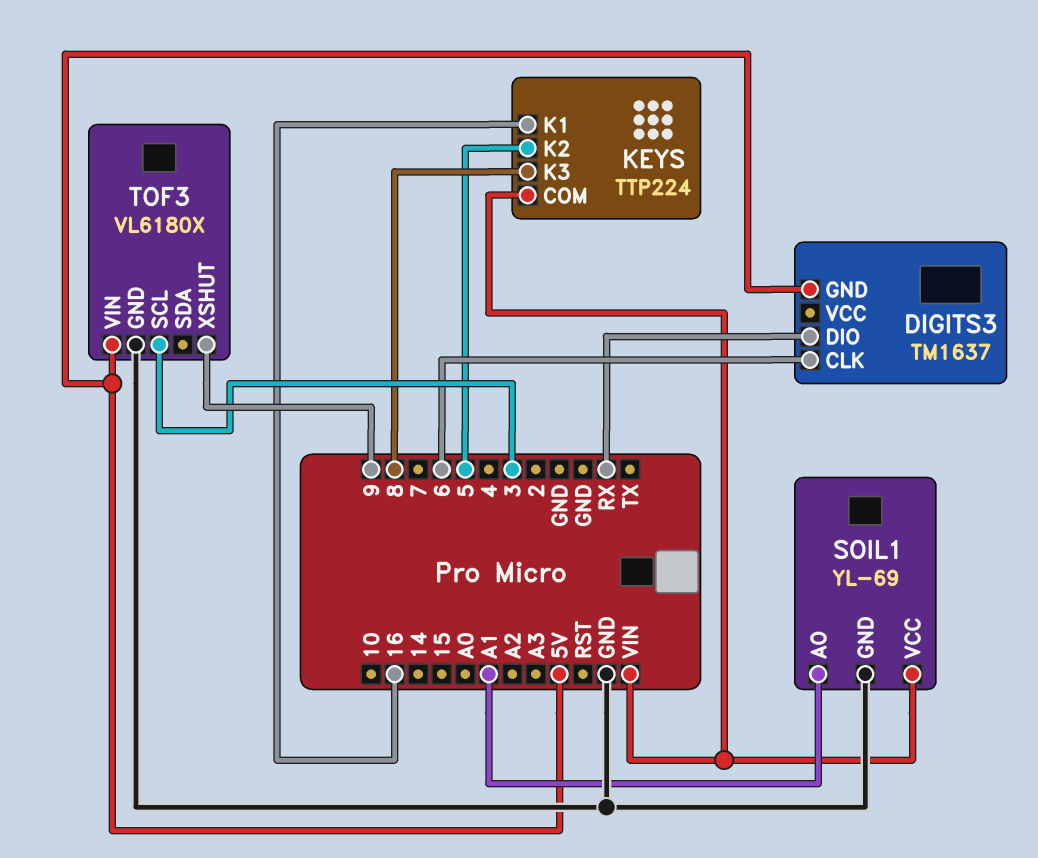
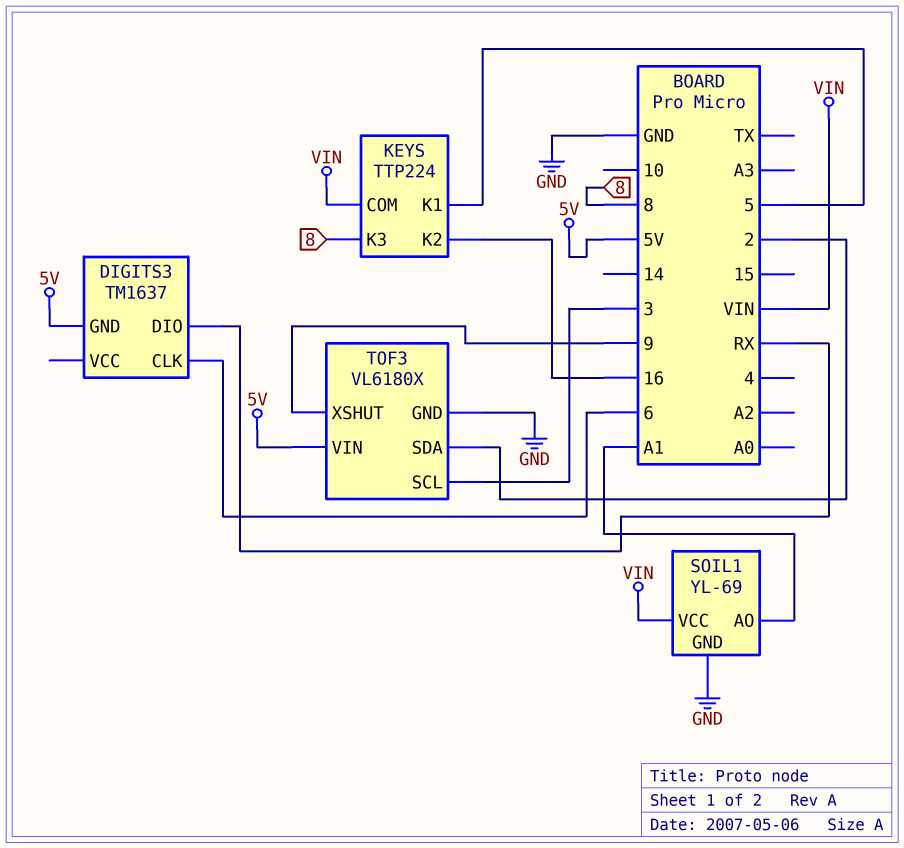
KEYS pin K1: 16 -> 5
KEYS pin K2: 5 -> 16
TOF3 pin SDA: none -> 2

